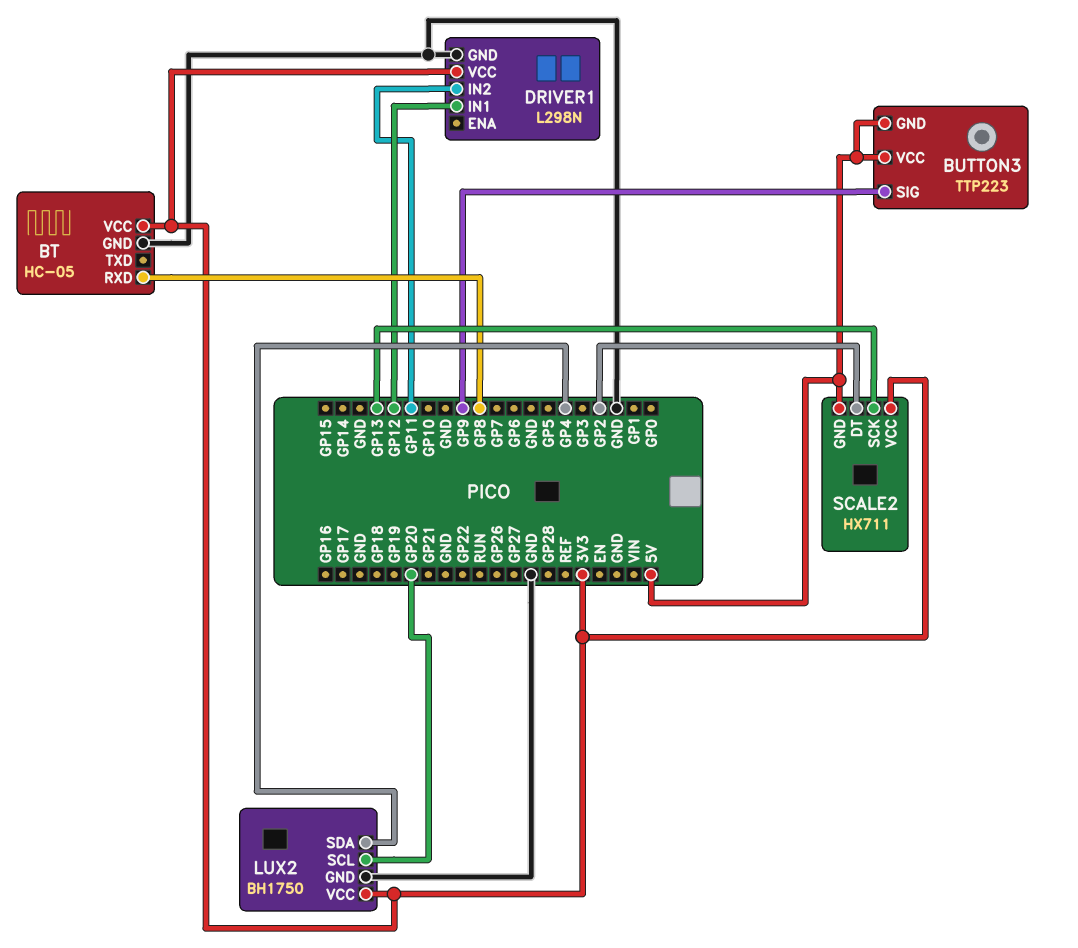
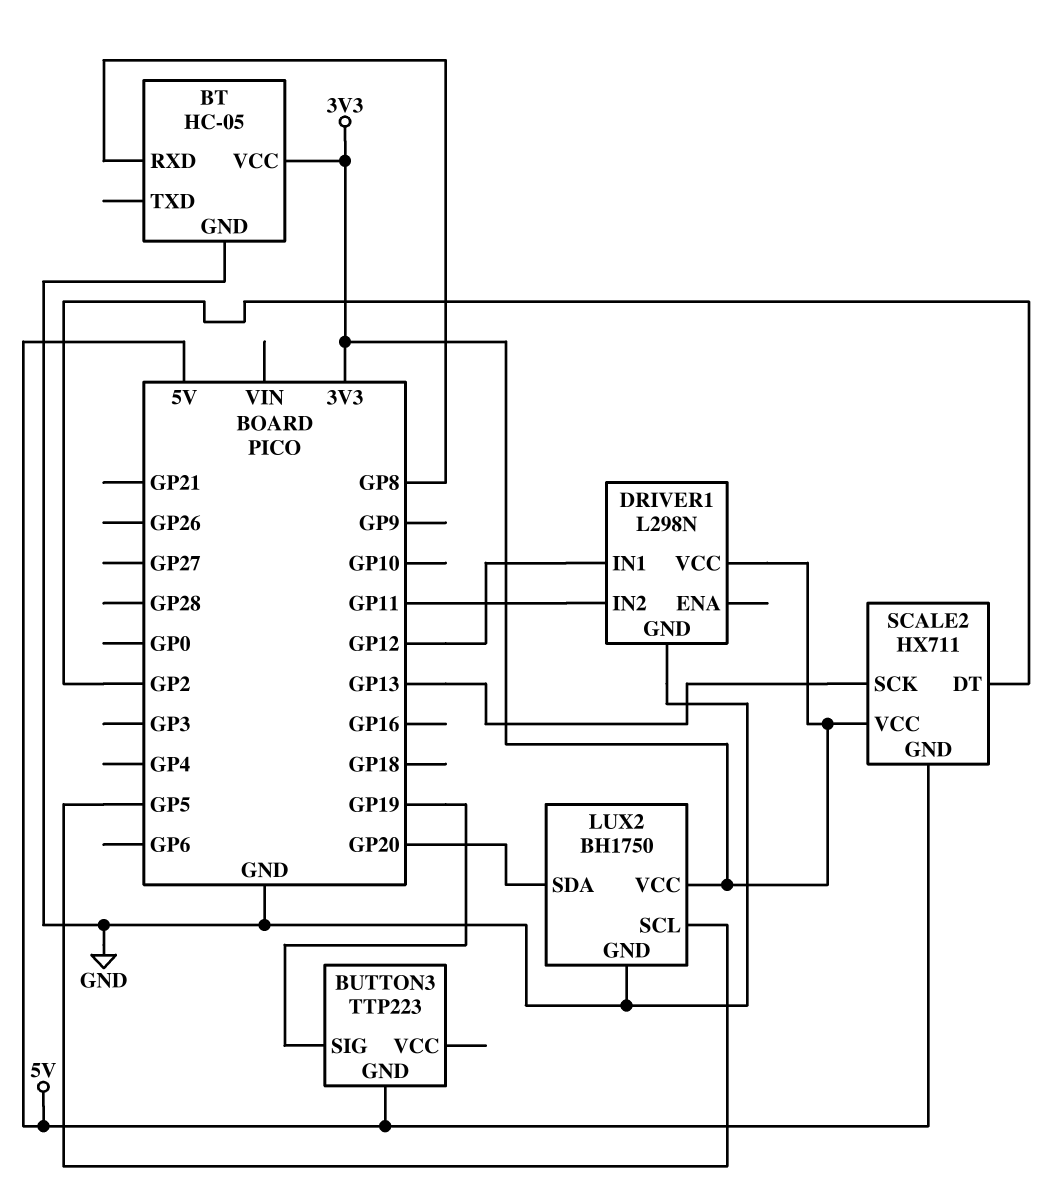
BUTTON3 pin SIG: GP9 -> GP19
BUTTON3 pin VCC: 5V -> none
LUX2 pin SCL: GP20 -> GP5
LUX2 pin SDA: GP4 -> GP20

